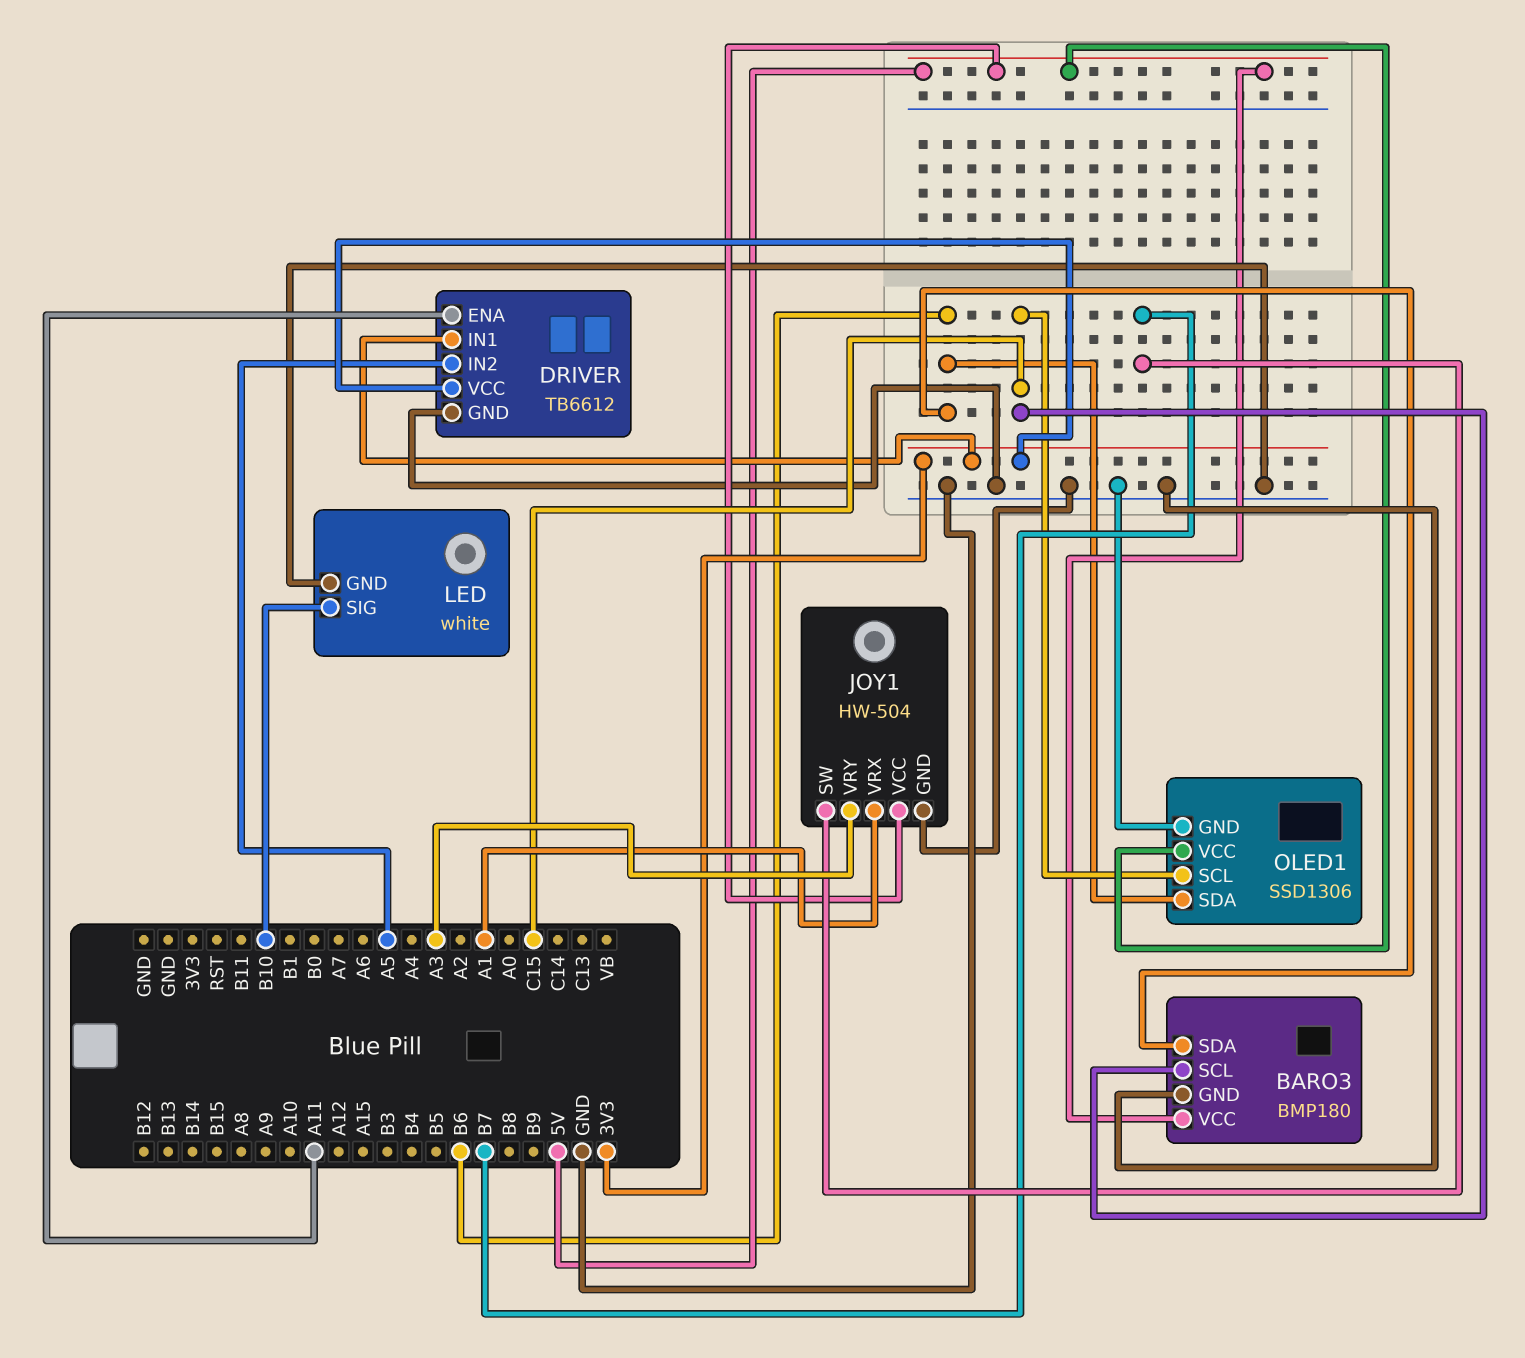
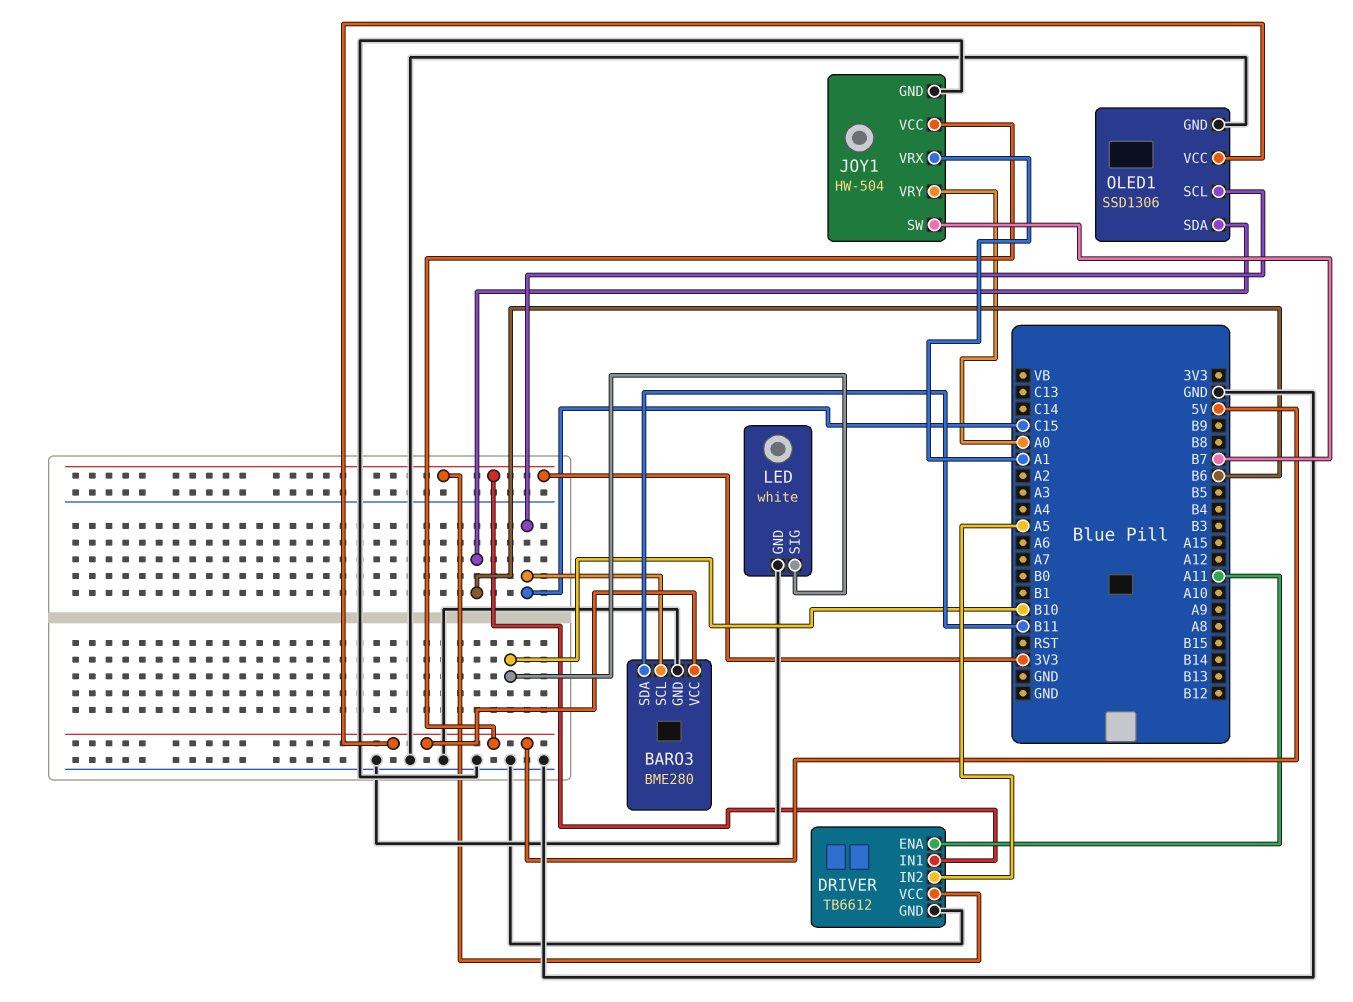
BARO3: BMP180 -> BME280
BARO3 pin SDA: B6 -> B11
JOY1 pin VRY: A3 -> A0

